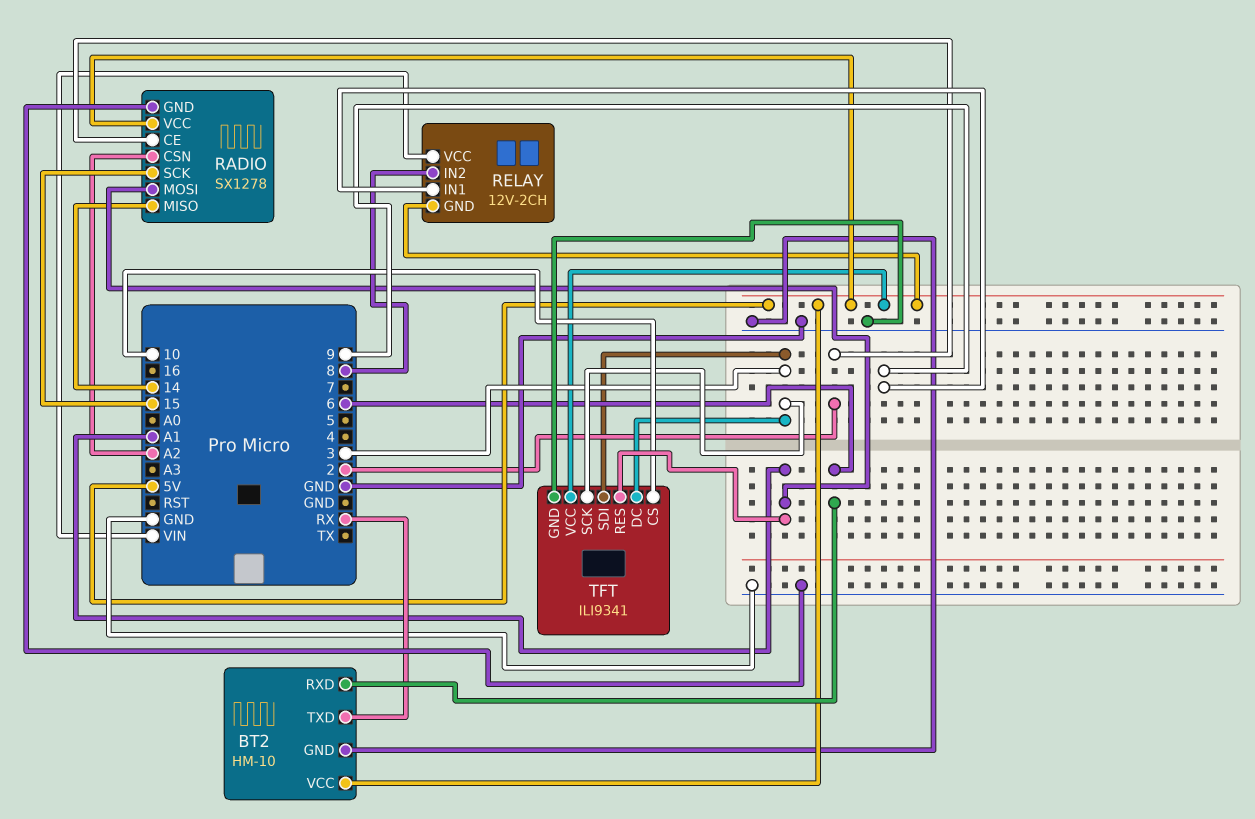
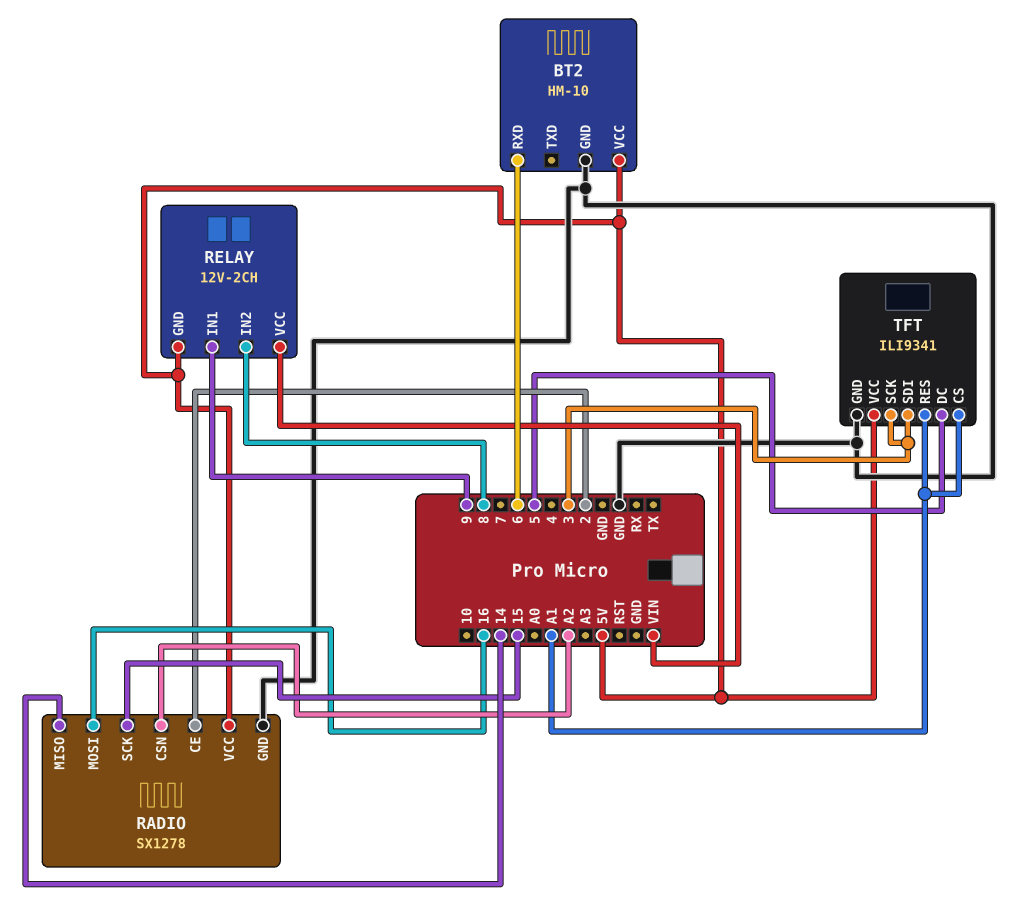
BT2 pin TXD: RX -> none
RADIO pin MOSI: A1 -> 16
TFT pin CS: 10 -> A1
TFT pin DC: 3 -> 5

